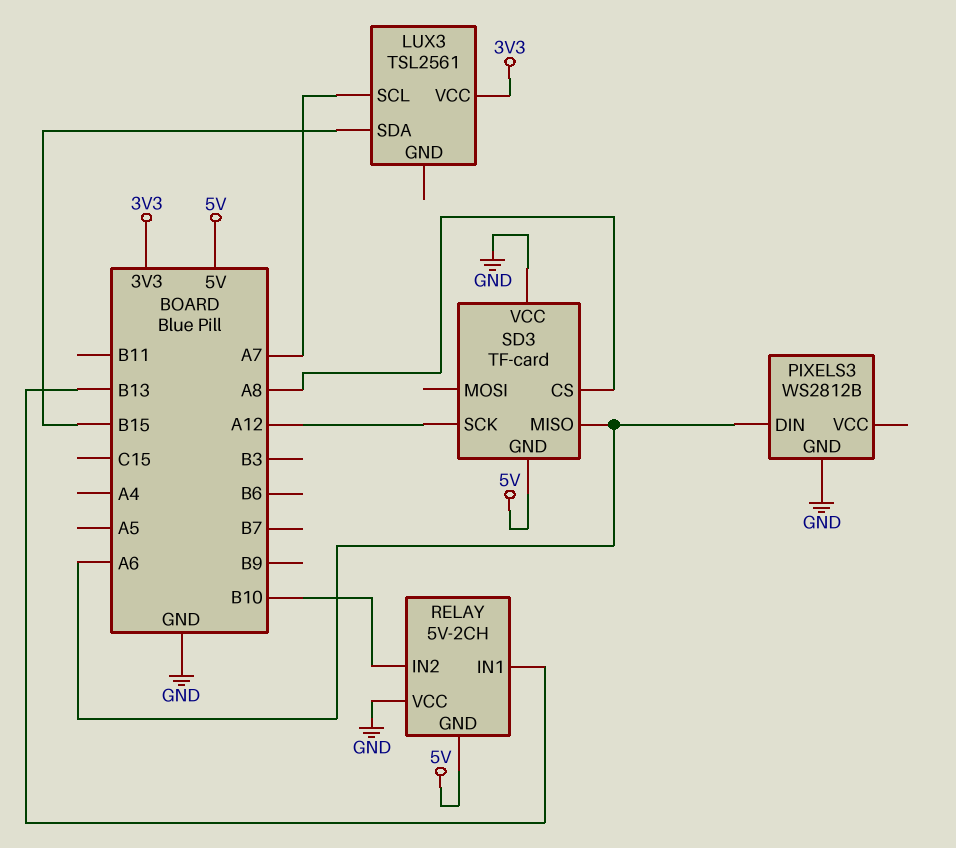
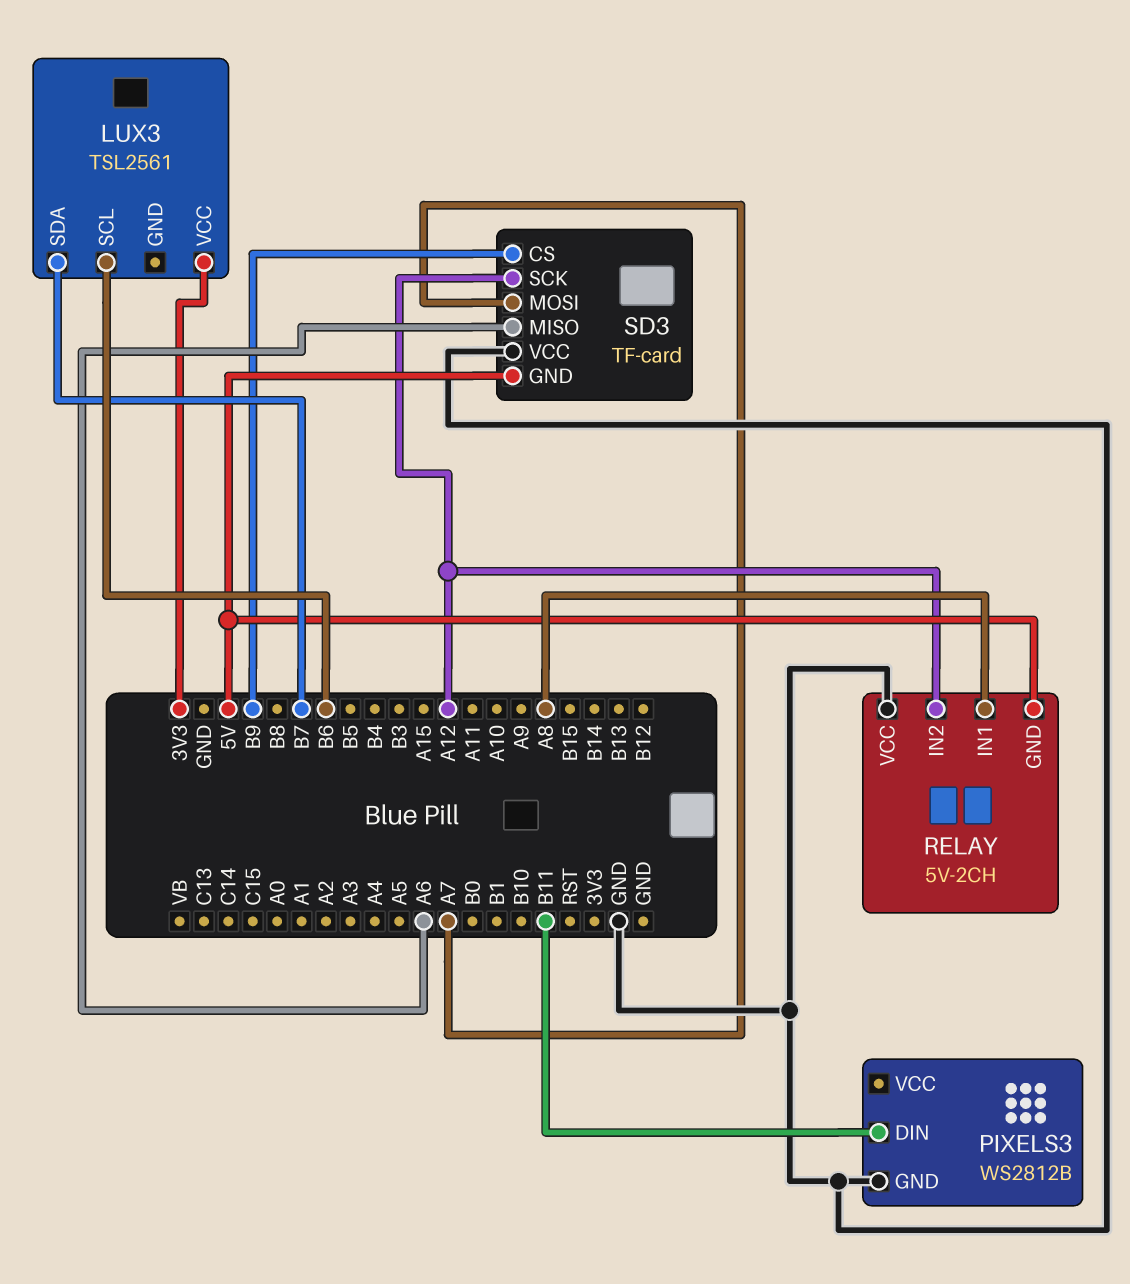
LUX3 pin SCL: A7 -> B6
LUX3 pin SDA: B15 -> B7
PIXELS3 pin DIN: A6 -> B11
RELAY pin IN1: B13 -> A8
RELAY pin IN2: B10 -> A12
SD3 pin CS: A8 -> B9
SD3 pin MOSI: none -> A7

